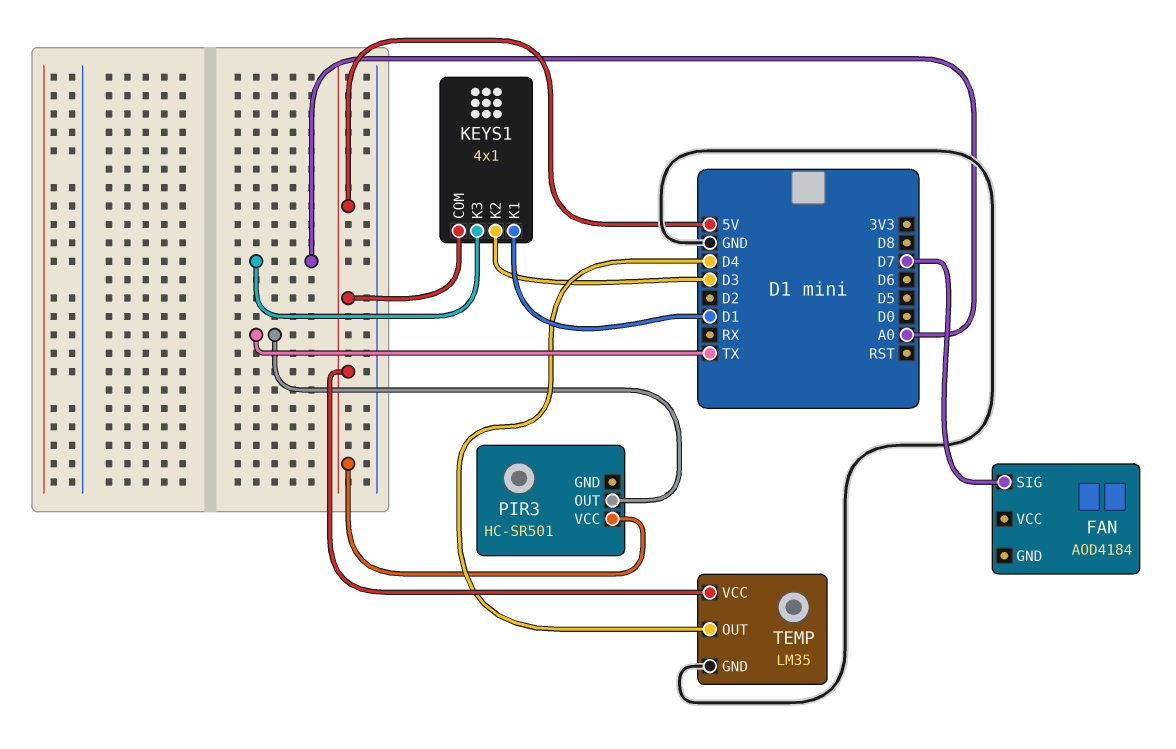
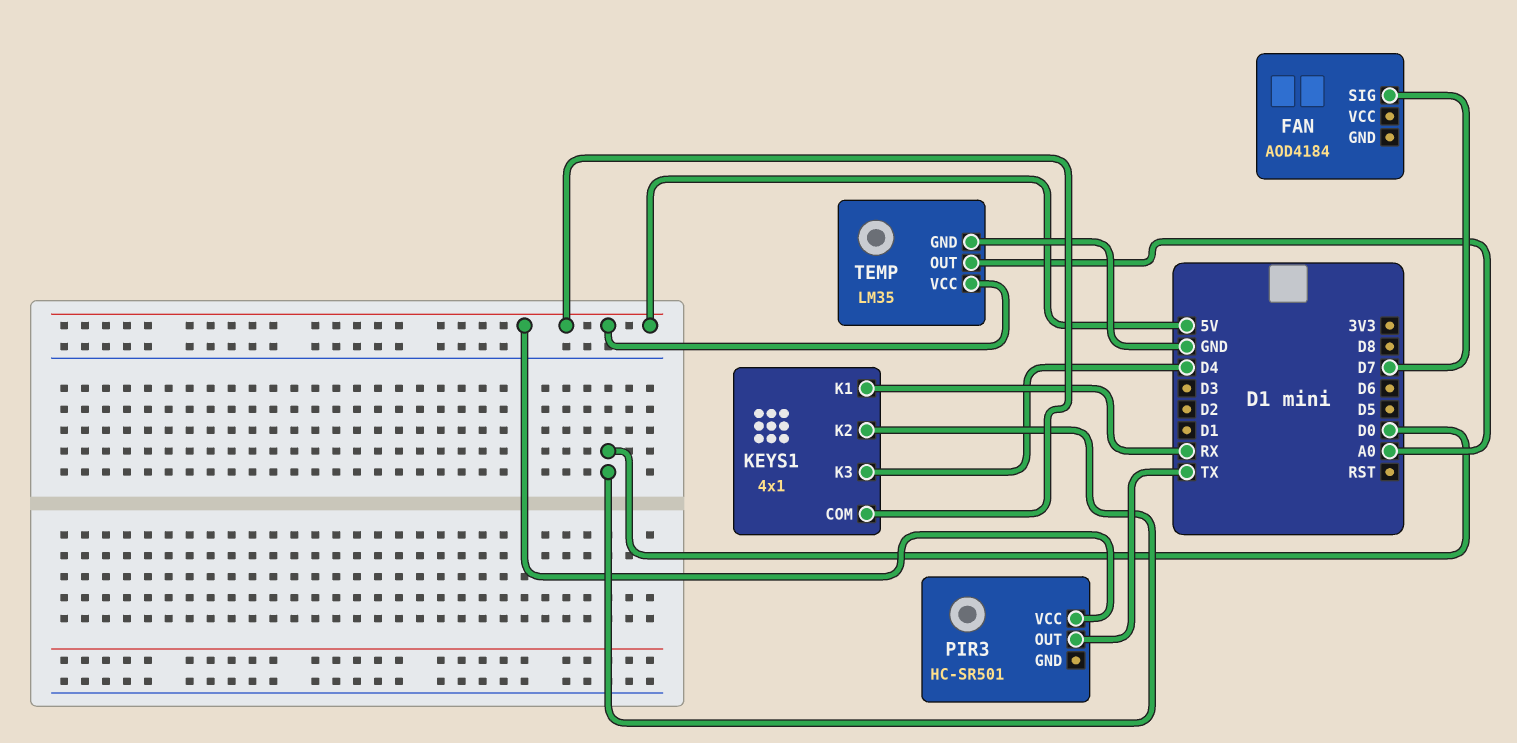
KEYS1 pin K1: D1 -> RX
KEYS1 pin K2: D3 -> D0
KEYS1 pin K3: A0 -> D4
TEMP pin OUT: D4 -> A0

